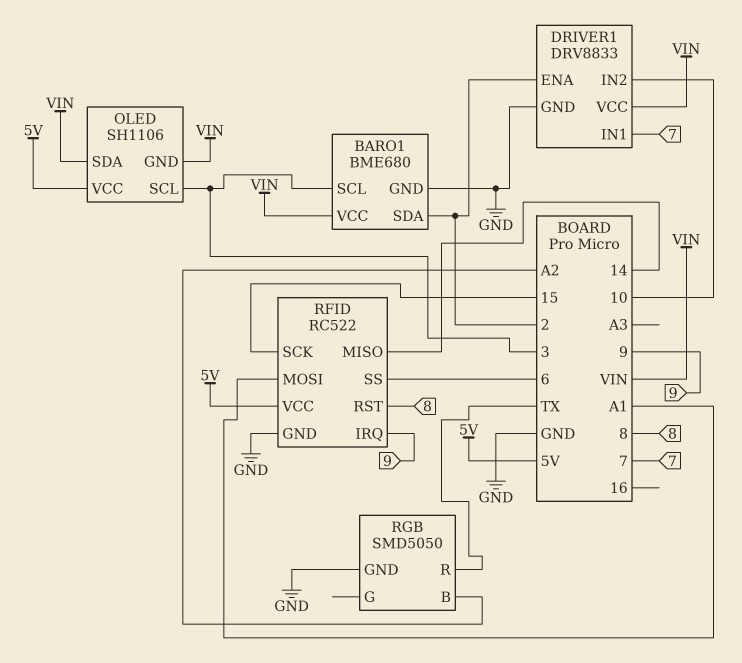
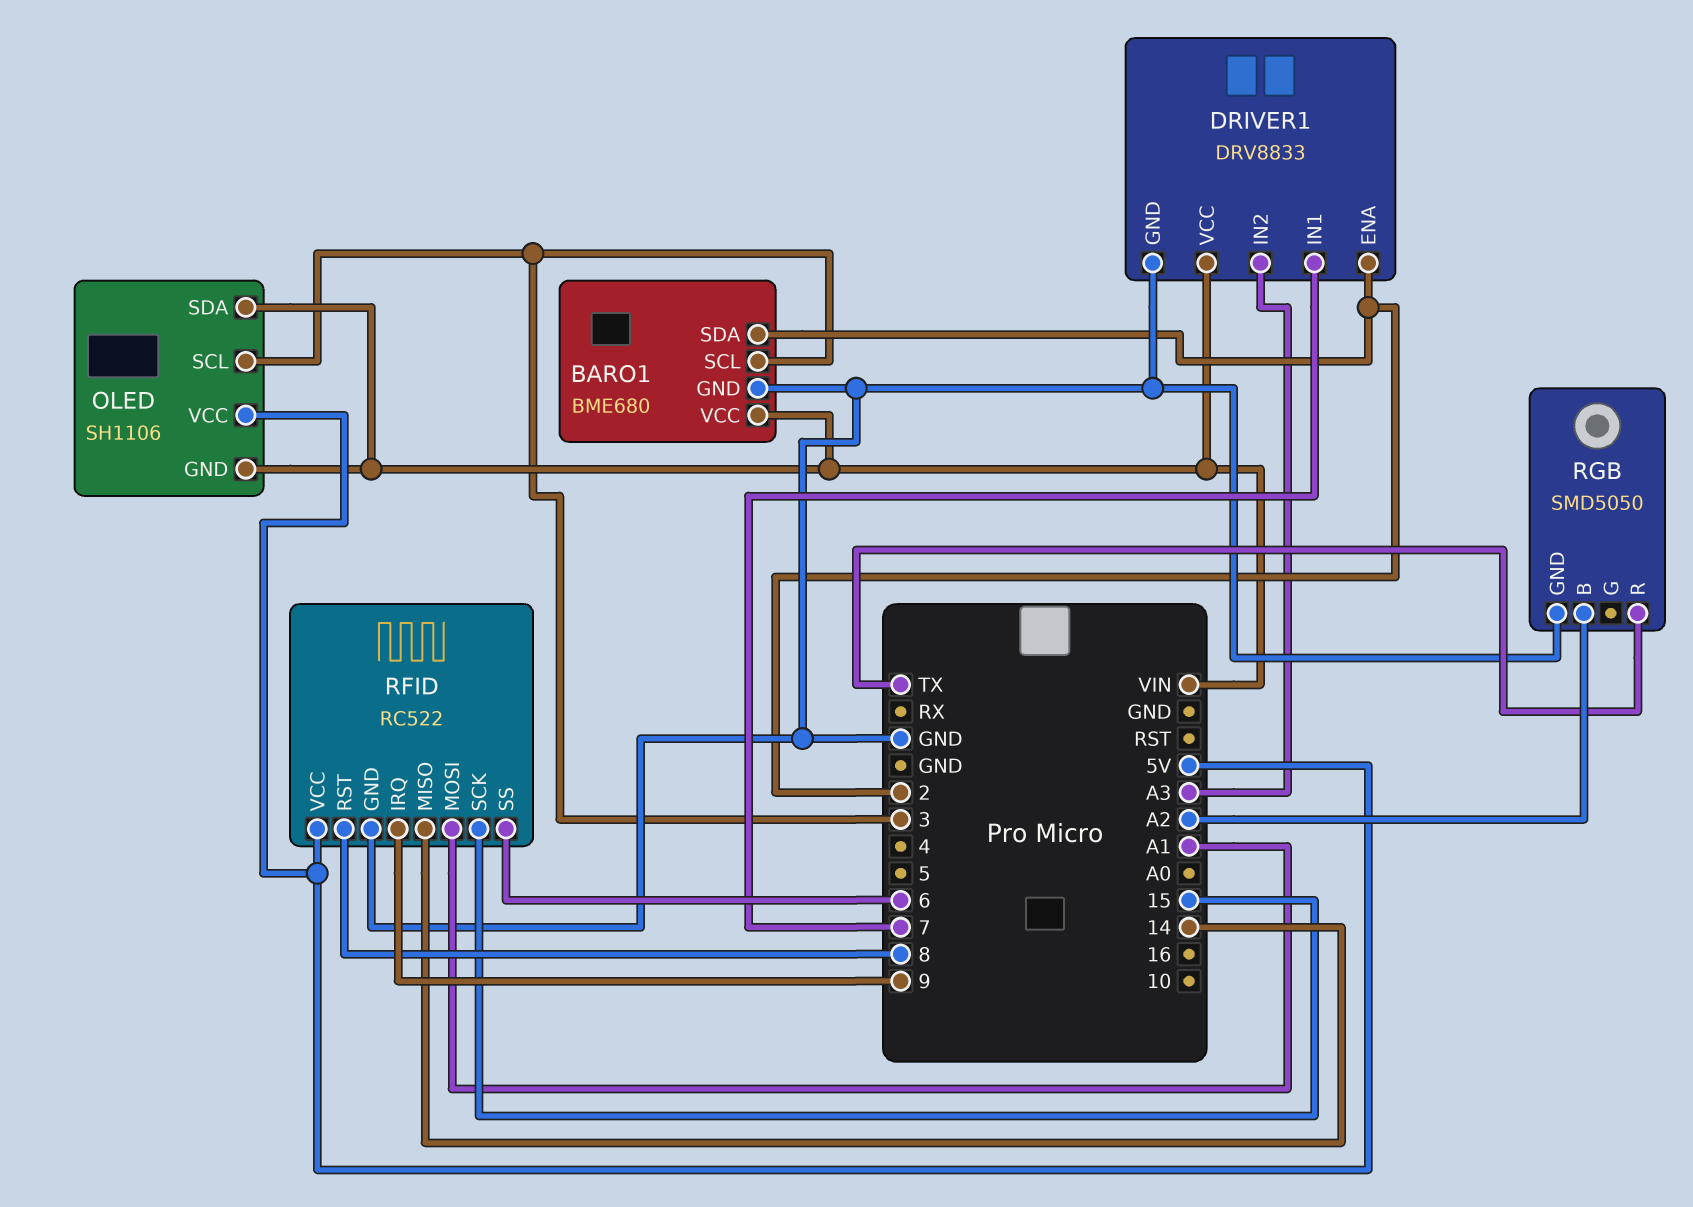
DRIVER1 pin IN2: 10 -> A3

